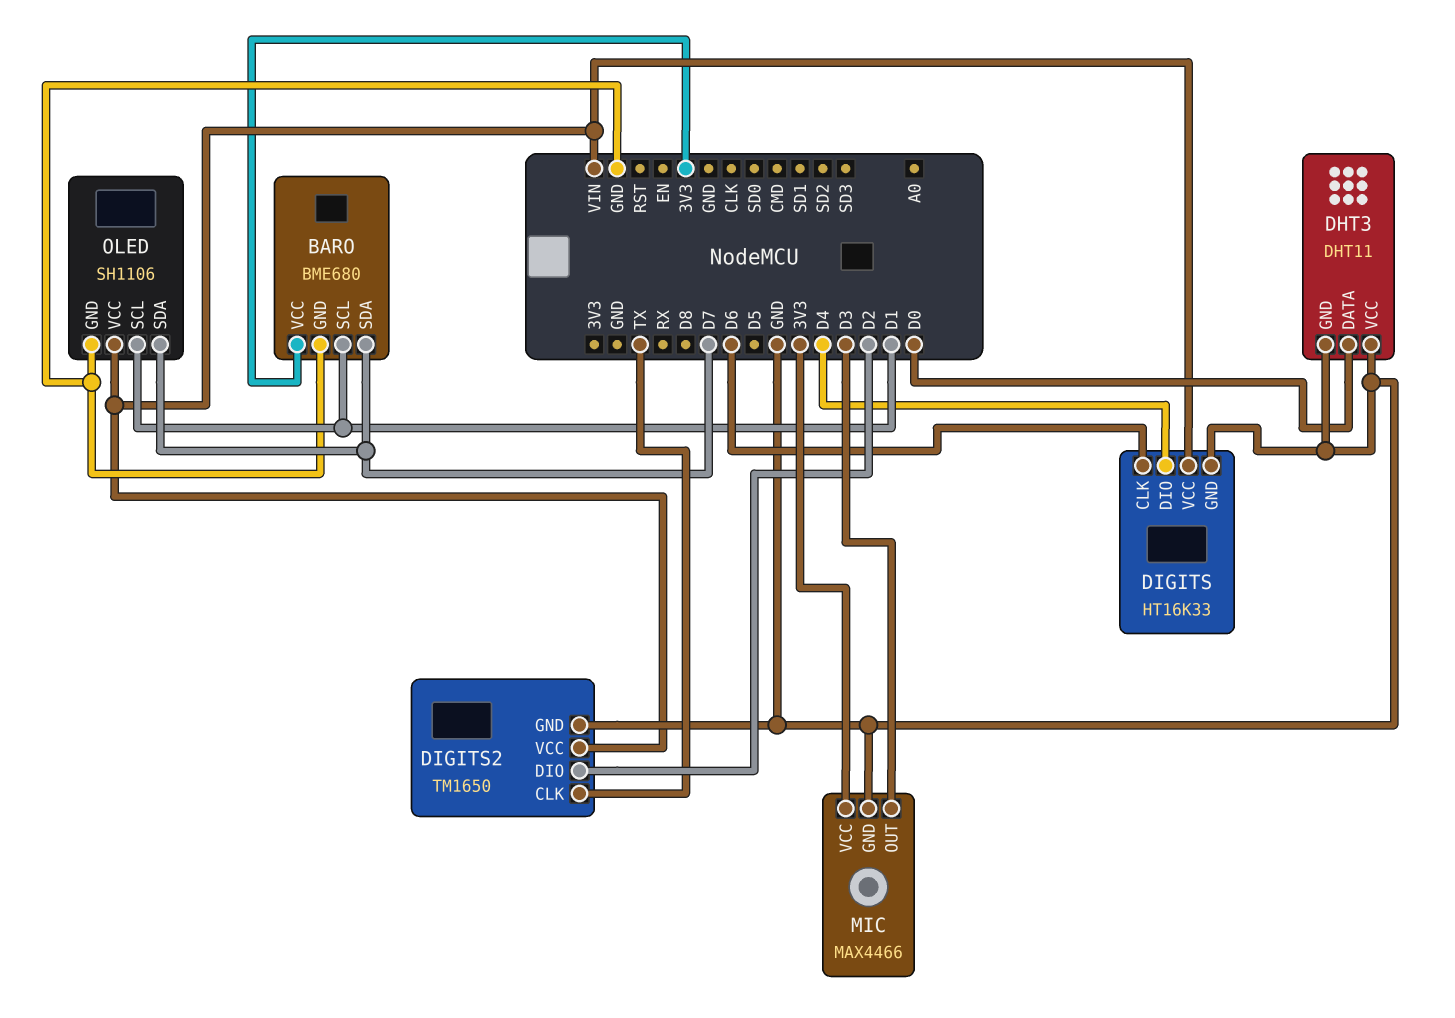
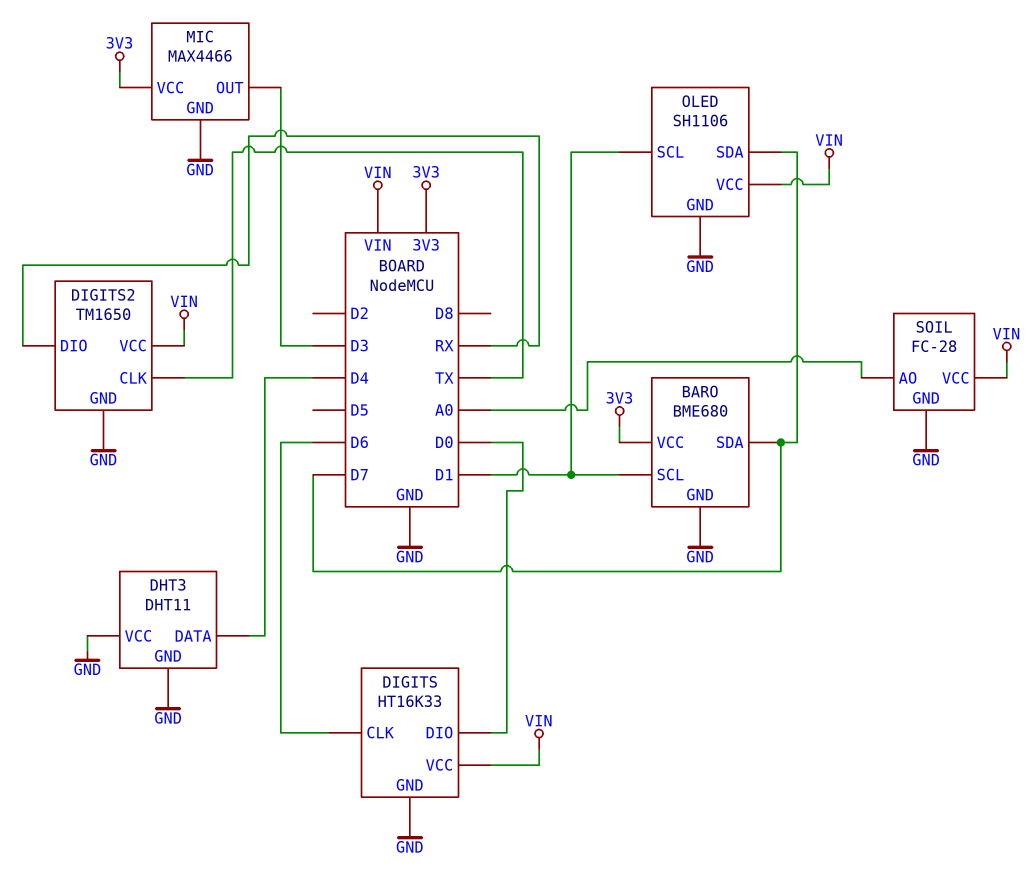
DHT3 pin DATA: D0 -> D4
DIGITS pin DIO: D4 -> D0
DIGITS2 pin DIO: D2 -> RX
SOIL: none -> FC-28
SOIL pin AO: none -> A0
SOIL pin GND: none -> GND
SOIL pin VCC: none -> VIN

